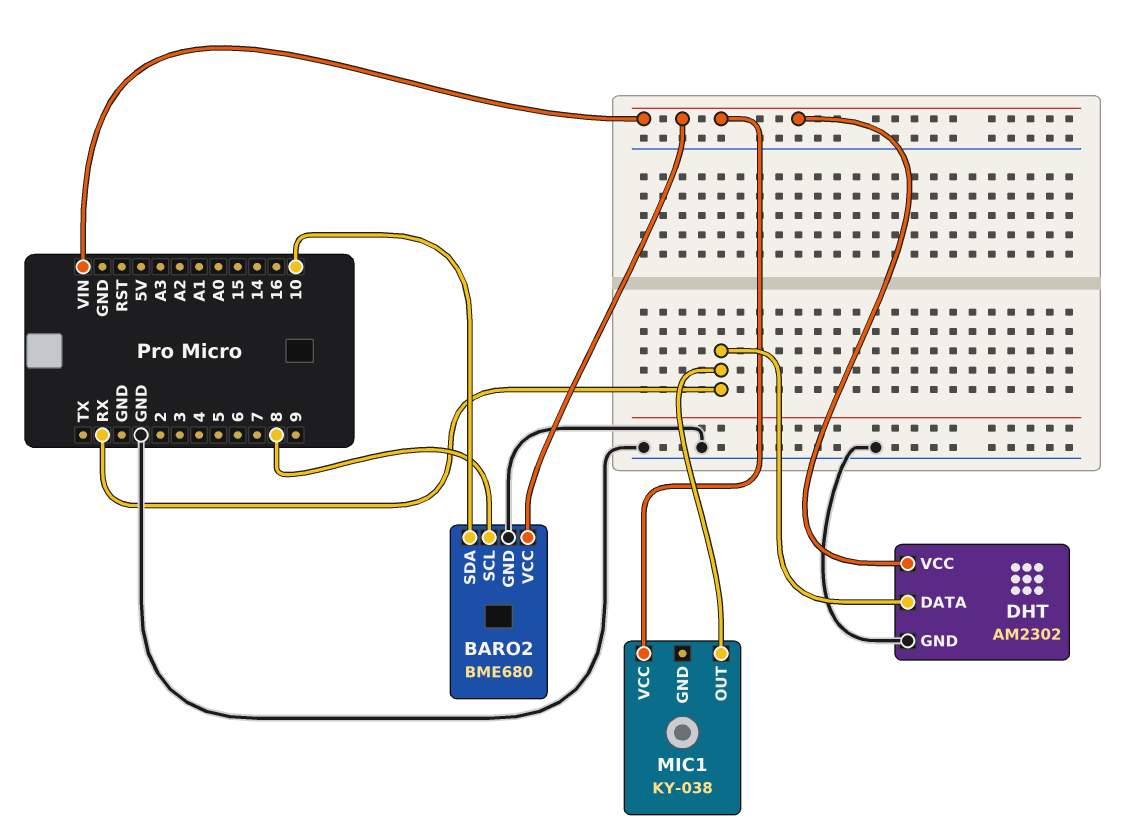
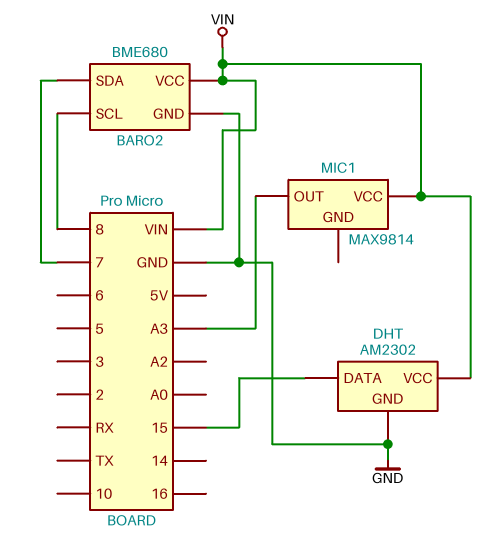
BARO2 pin SDA: 10 -> 7
DHT pin DATA: RX -> 15
MIC1: KY-038 -> MAX9814
MIC1 pin OUT: RX -> A3

